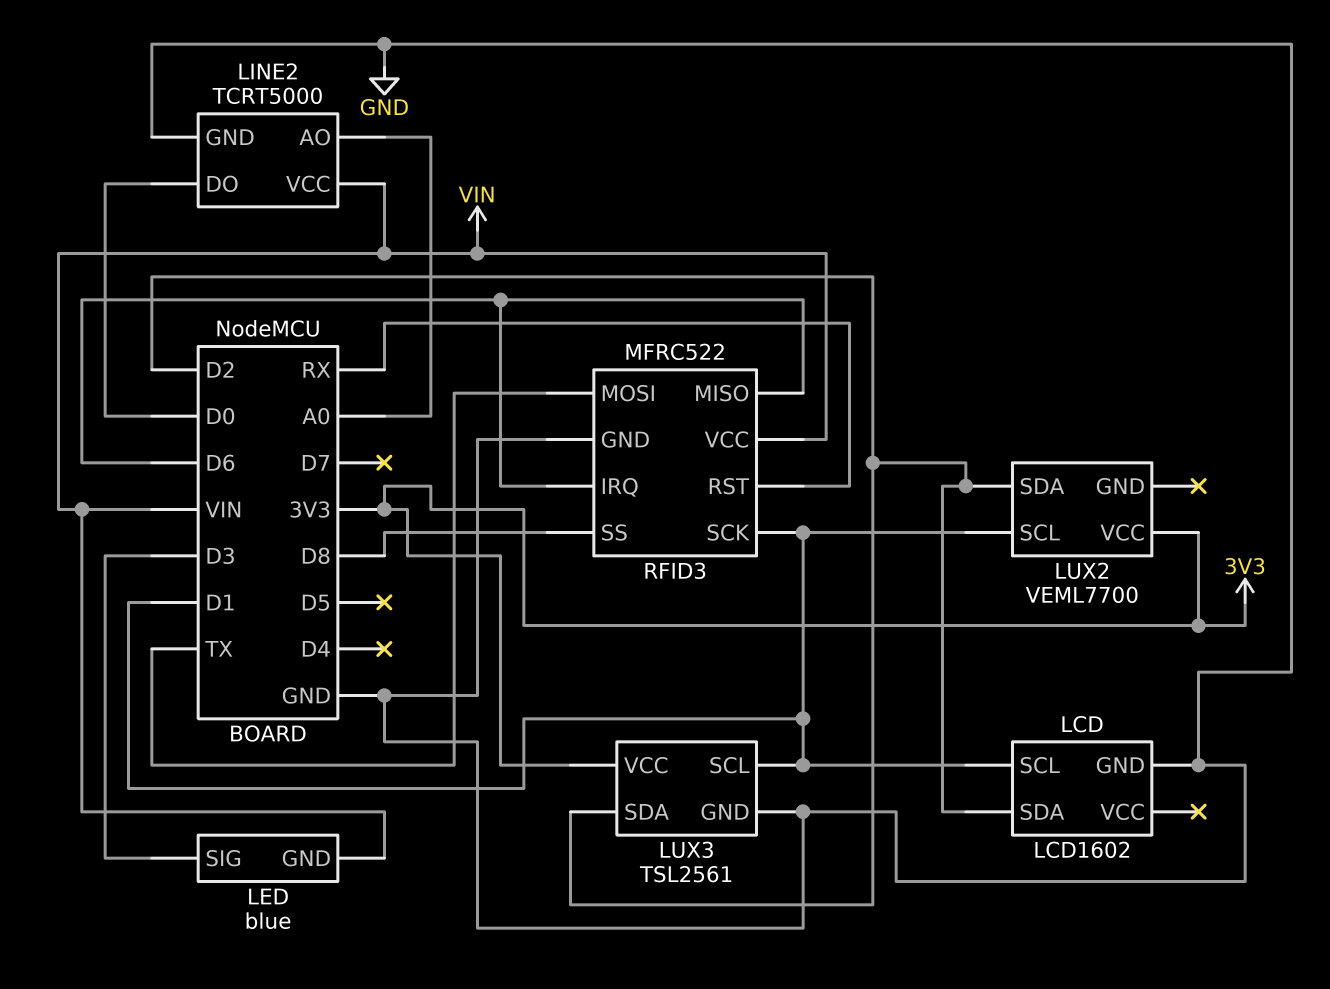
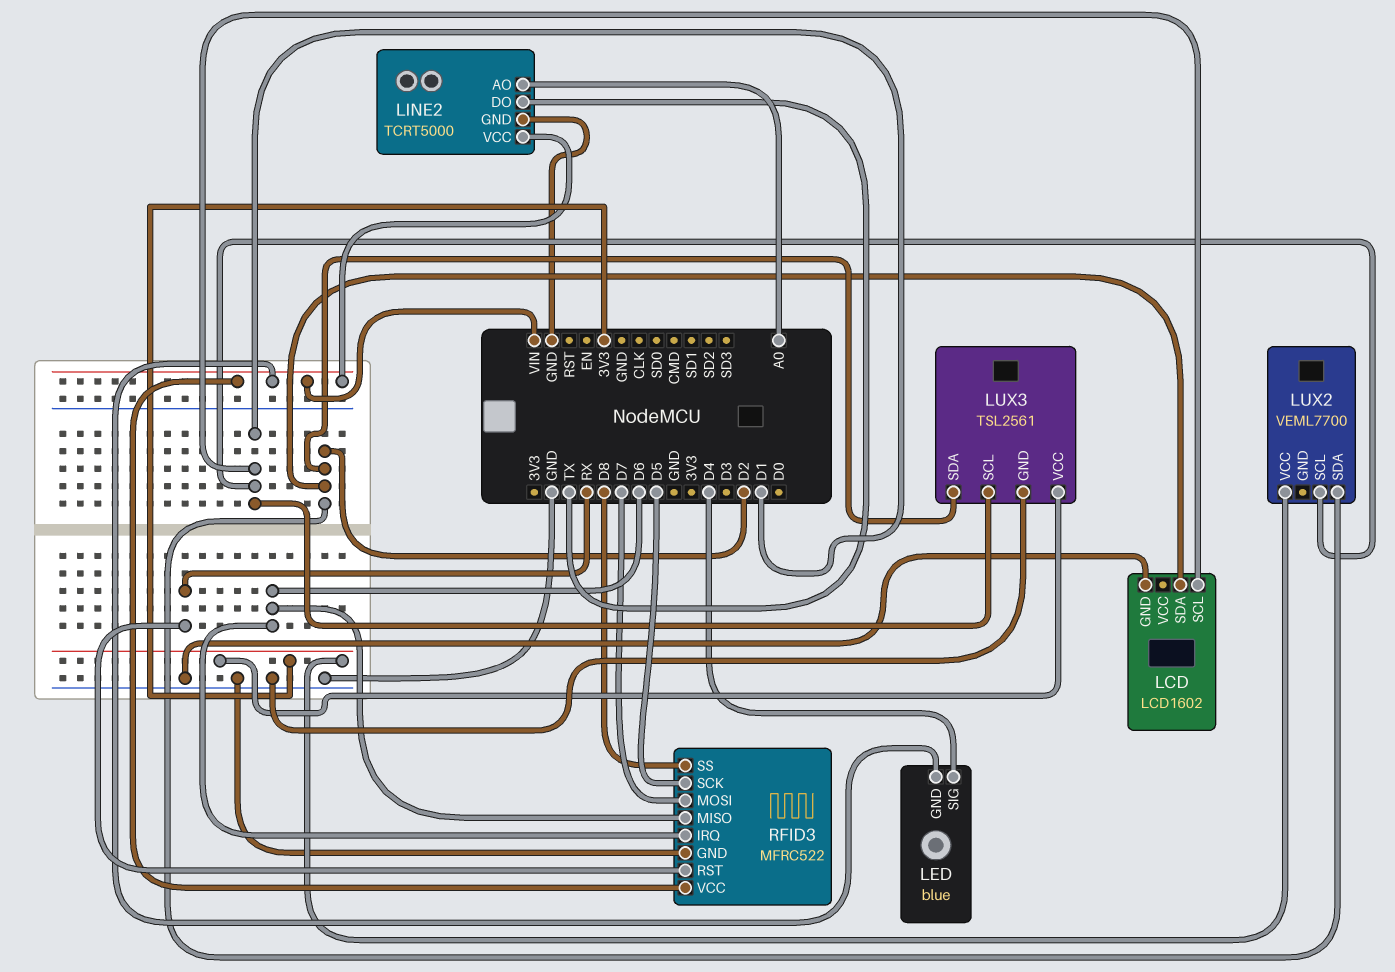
LED pin SIG: D3 -> D4
LINE2 pin DO: D0 -> TX
RFID3 pin MOSI: TX -> D7
RFID3 pin SCK: D1 -> D5

